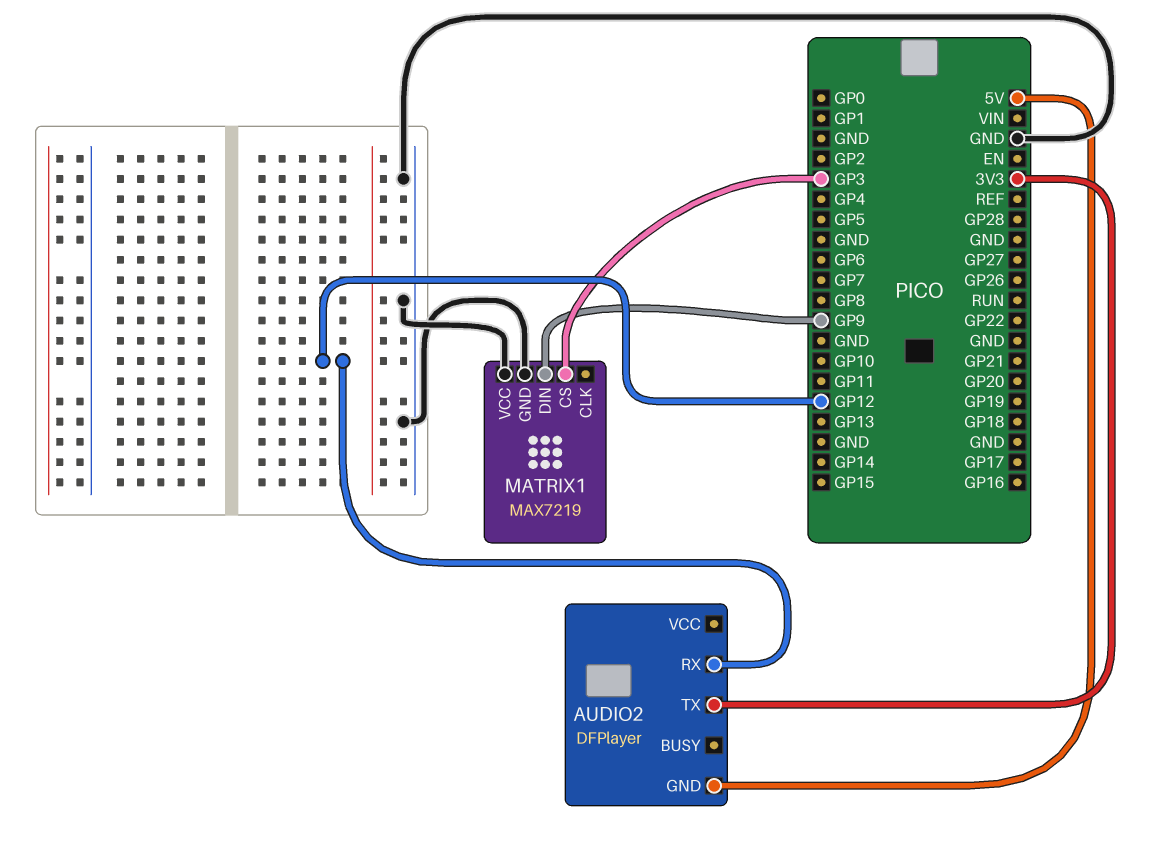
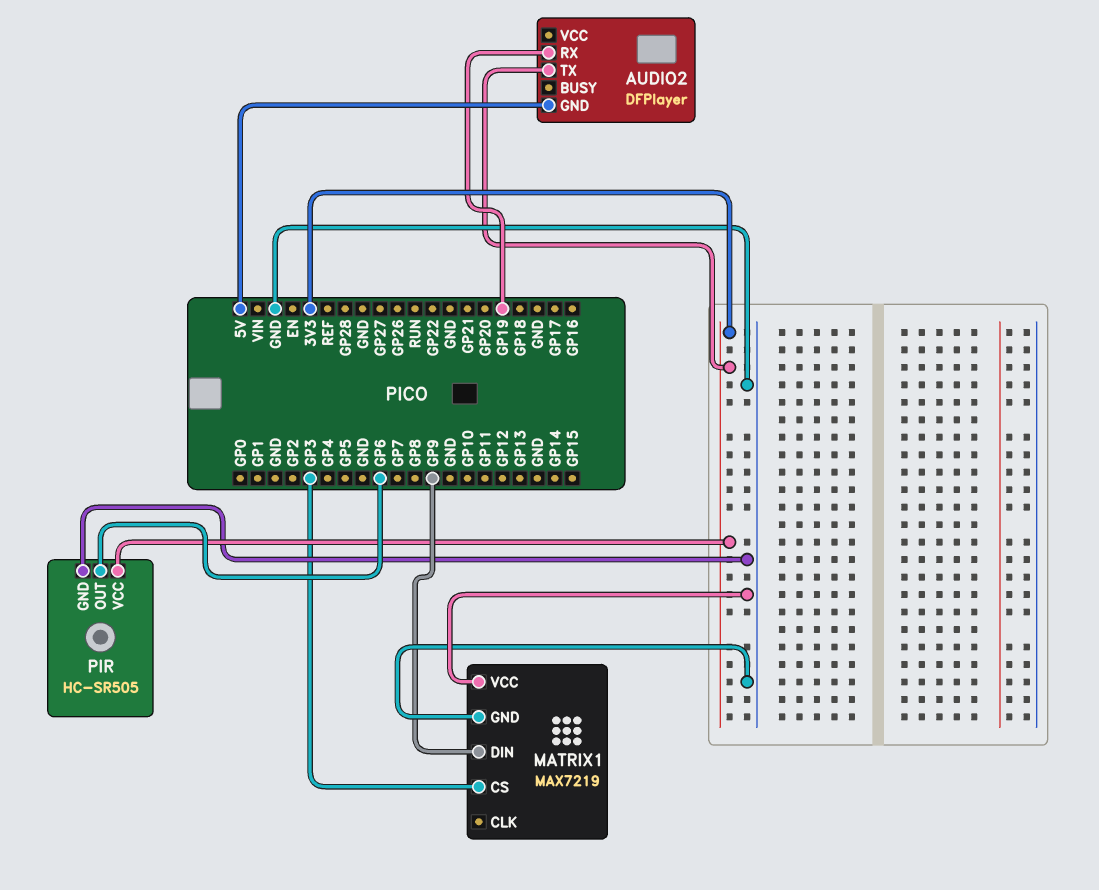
AUDIO2 pin RX: GP12 -> GP19
PIR: none -> HC-SR505
PIR pin GND: none -> GND
PIR pin OUT: none -> GP6
PIR pin VCC: none -> 3V3

